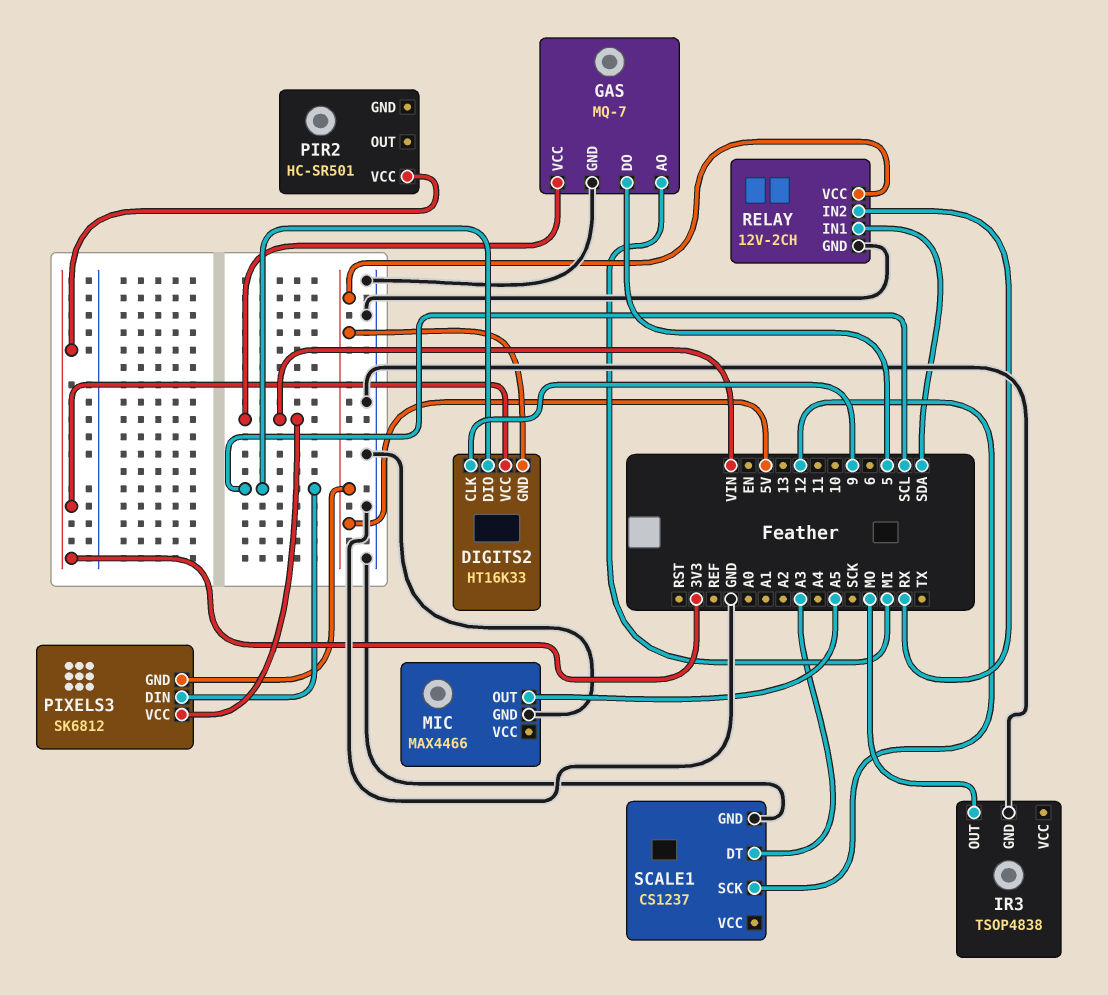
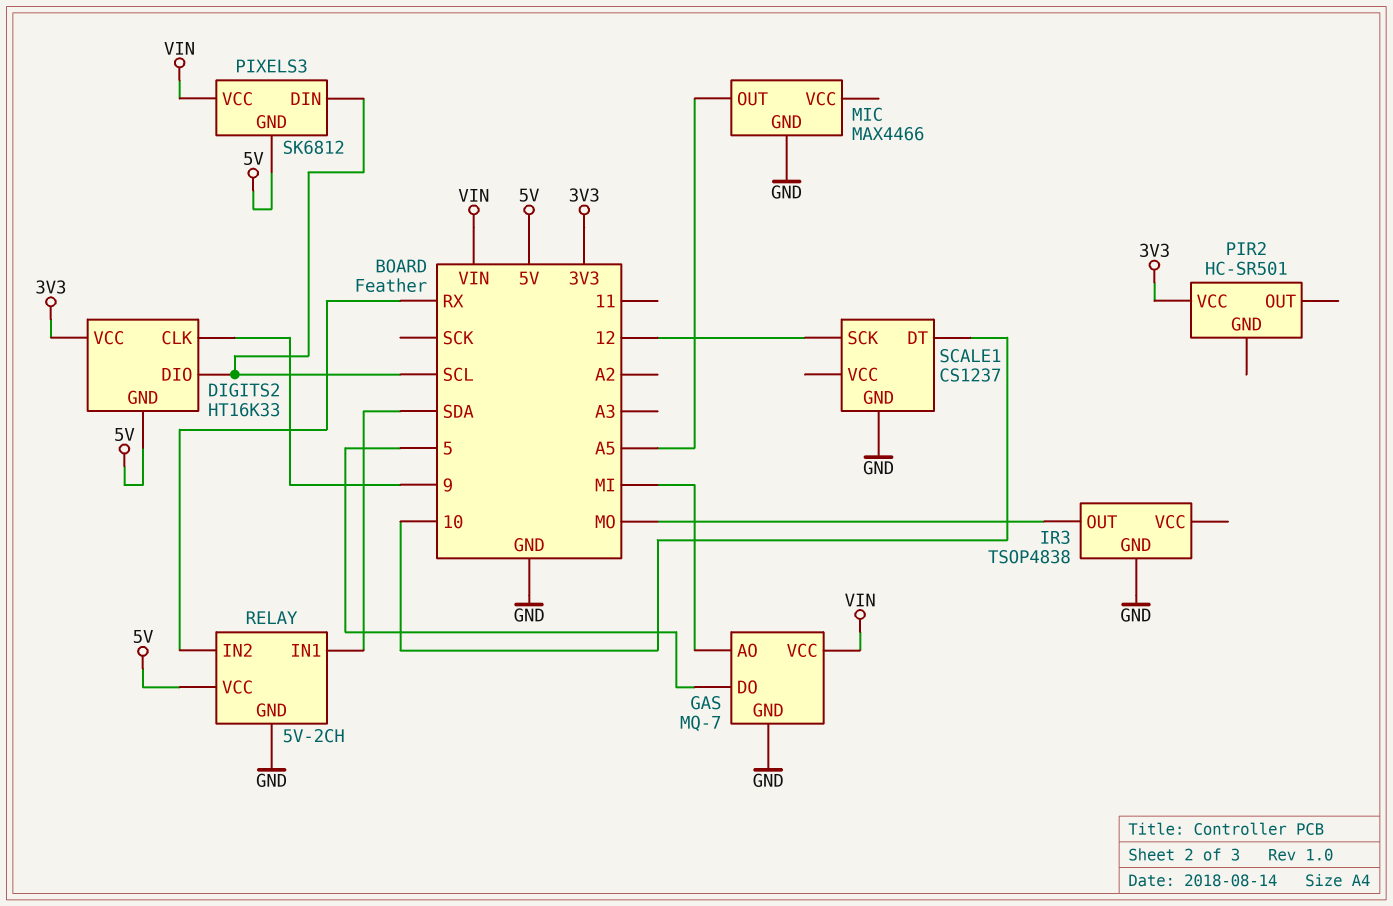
RELAY: 12V-2CH -> 5V-2CH
SCALE1 pin DT: A3 -> 10

